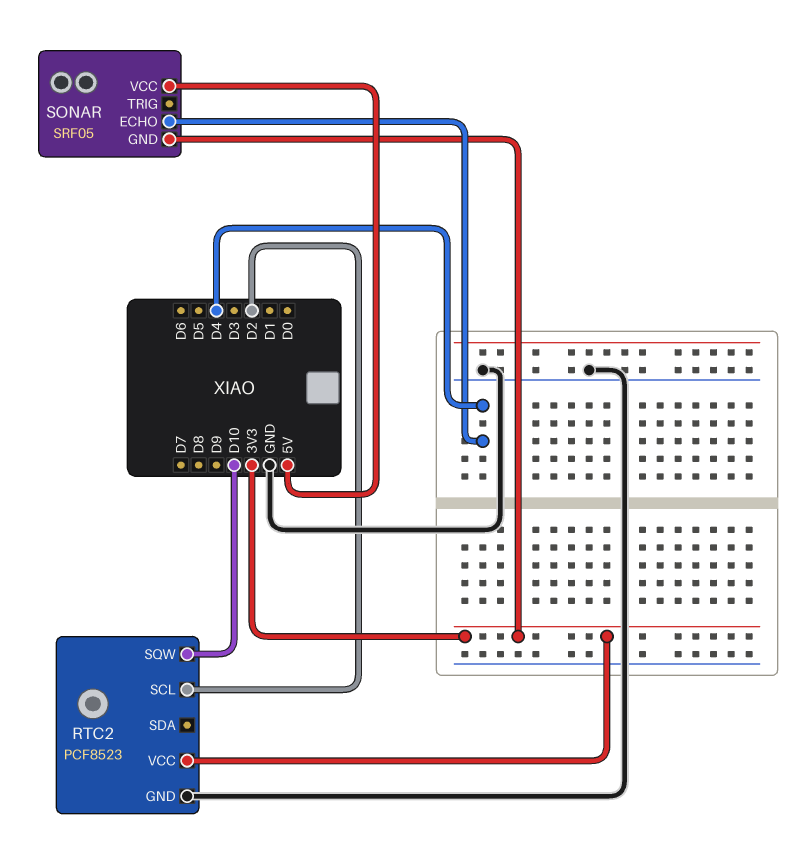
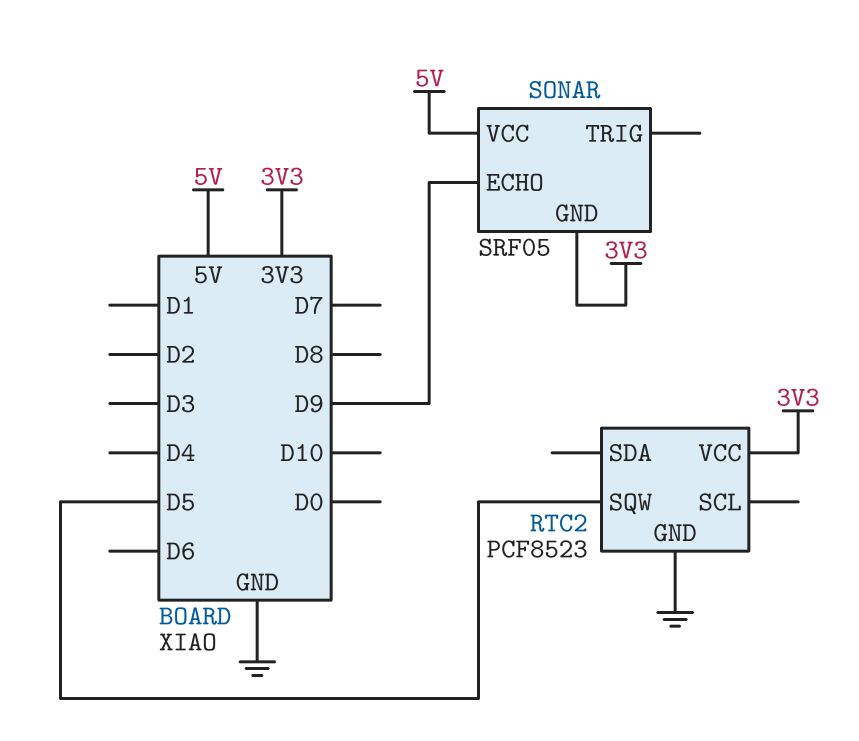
RTC2 pin SCL: D2 -> none
RTC2 pin SQW: D10 -> D5
SONAR pin ECHO: D4 -> D9

